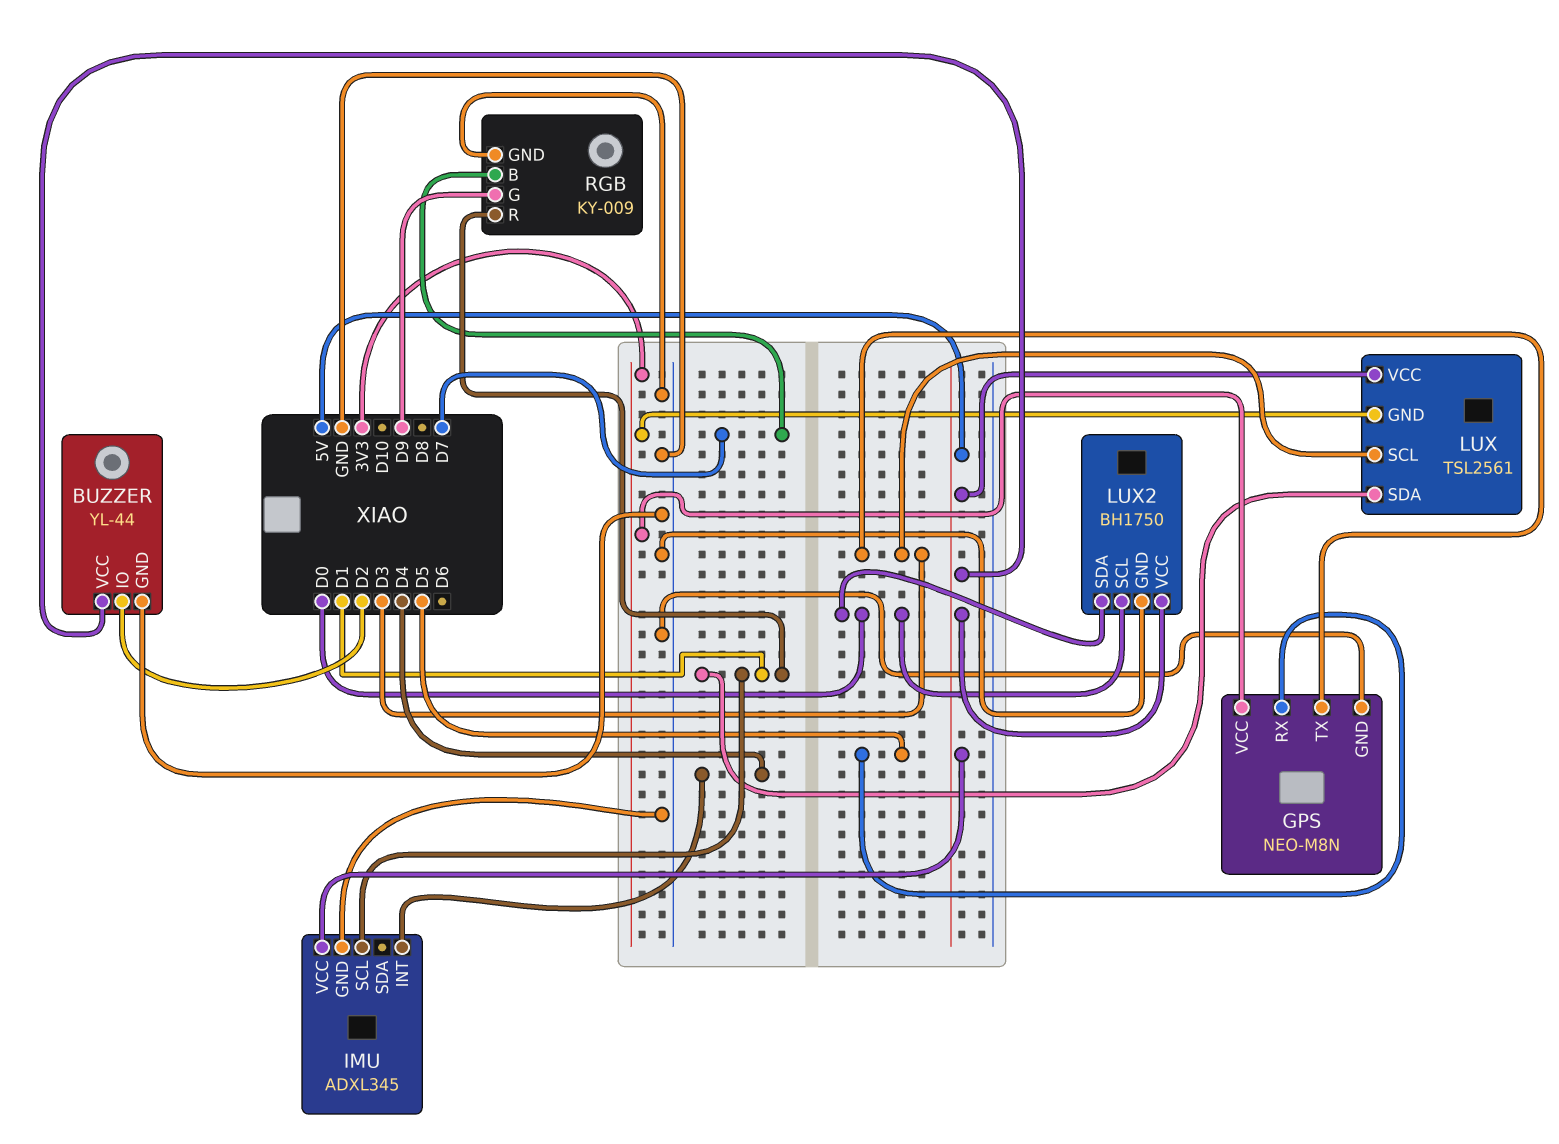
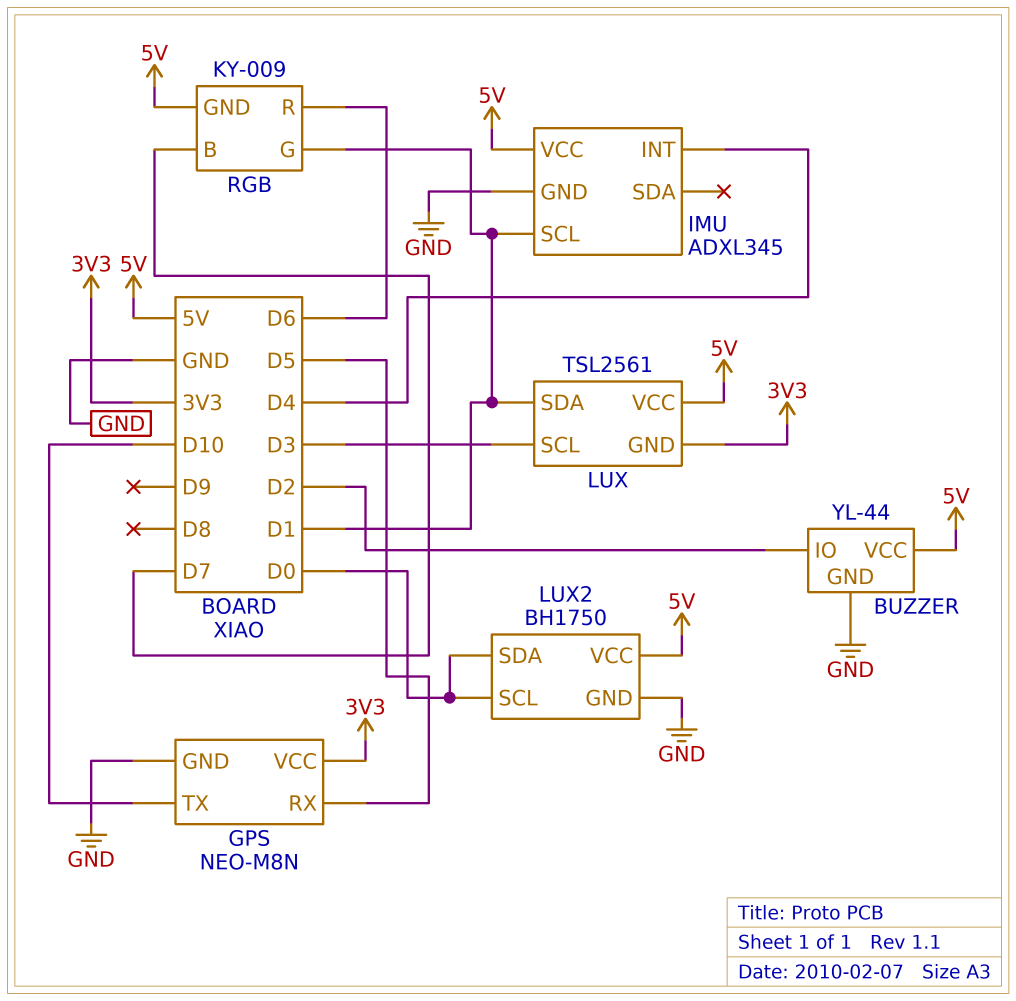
GPS pin TX: D3 -> D10
RGB pin G: D9 -> D1
RGB pin GND: GND -> 5V
RGB pin R: D1 -> D6

